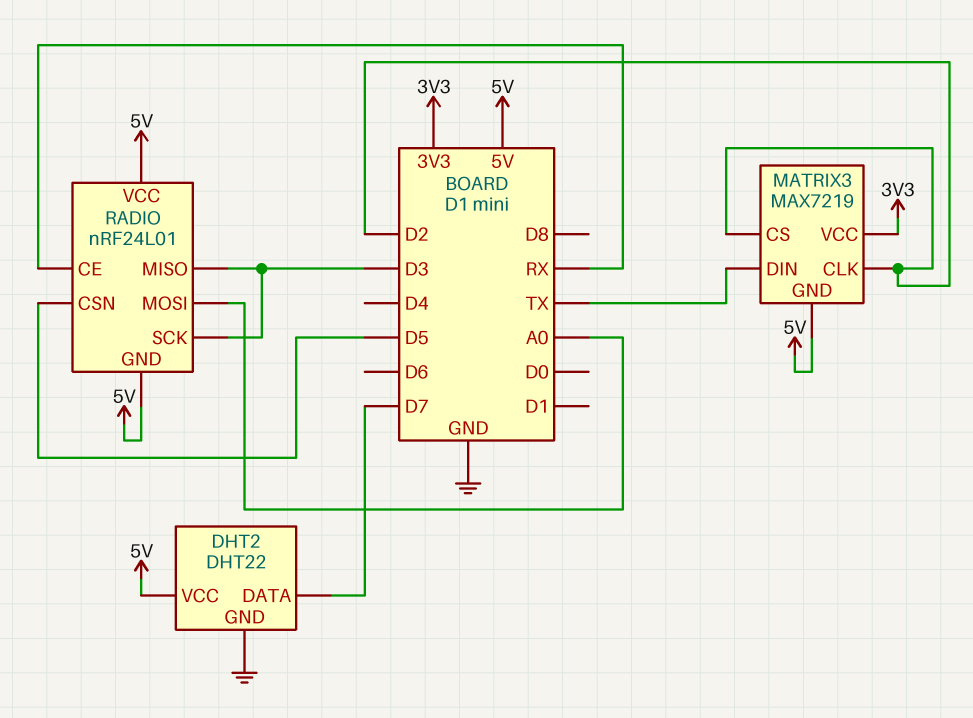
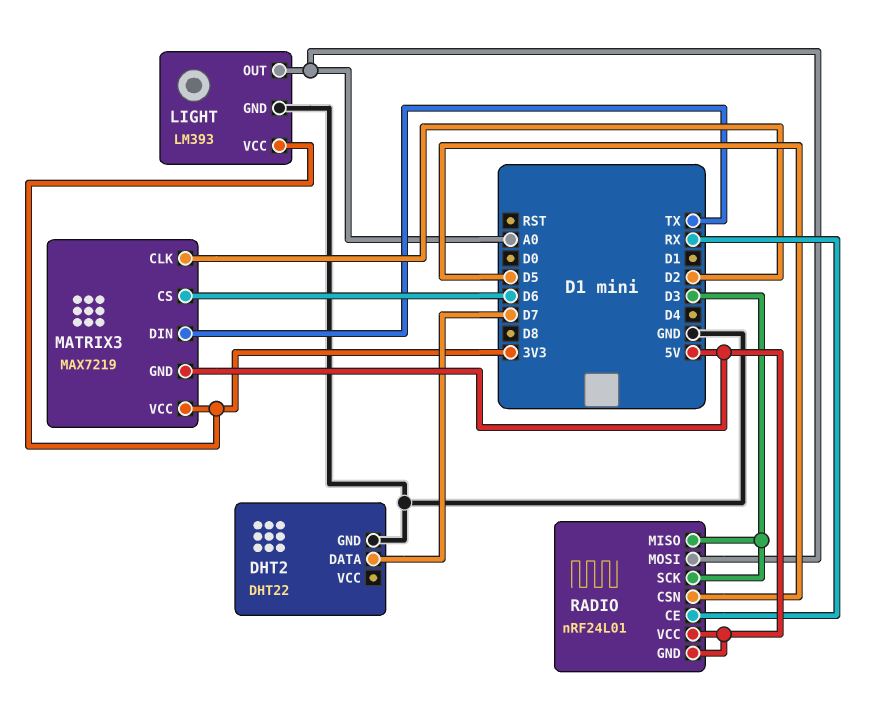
DHT2 pin VCC: 5V -> none
LIGHT: none -> LM393
LIGHT pin GND: none -> GND
LIGHT pin OUT: none -> A0
LIGHT pin VCC: none -> 3V3
MATRIX3 pin CS: D2 -> D6

